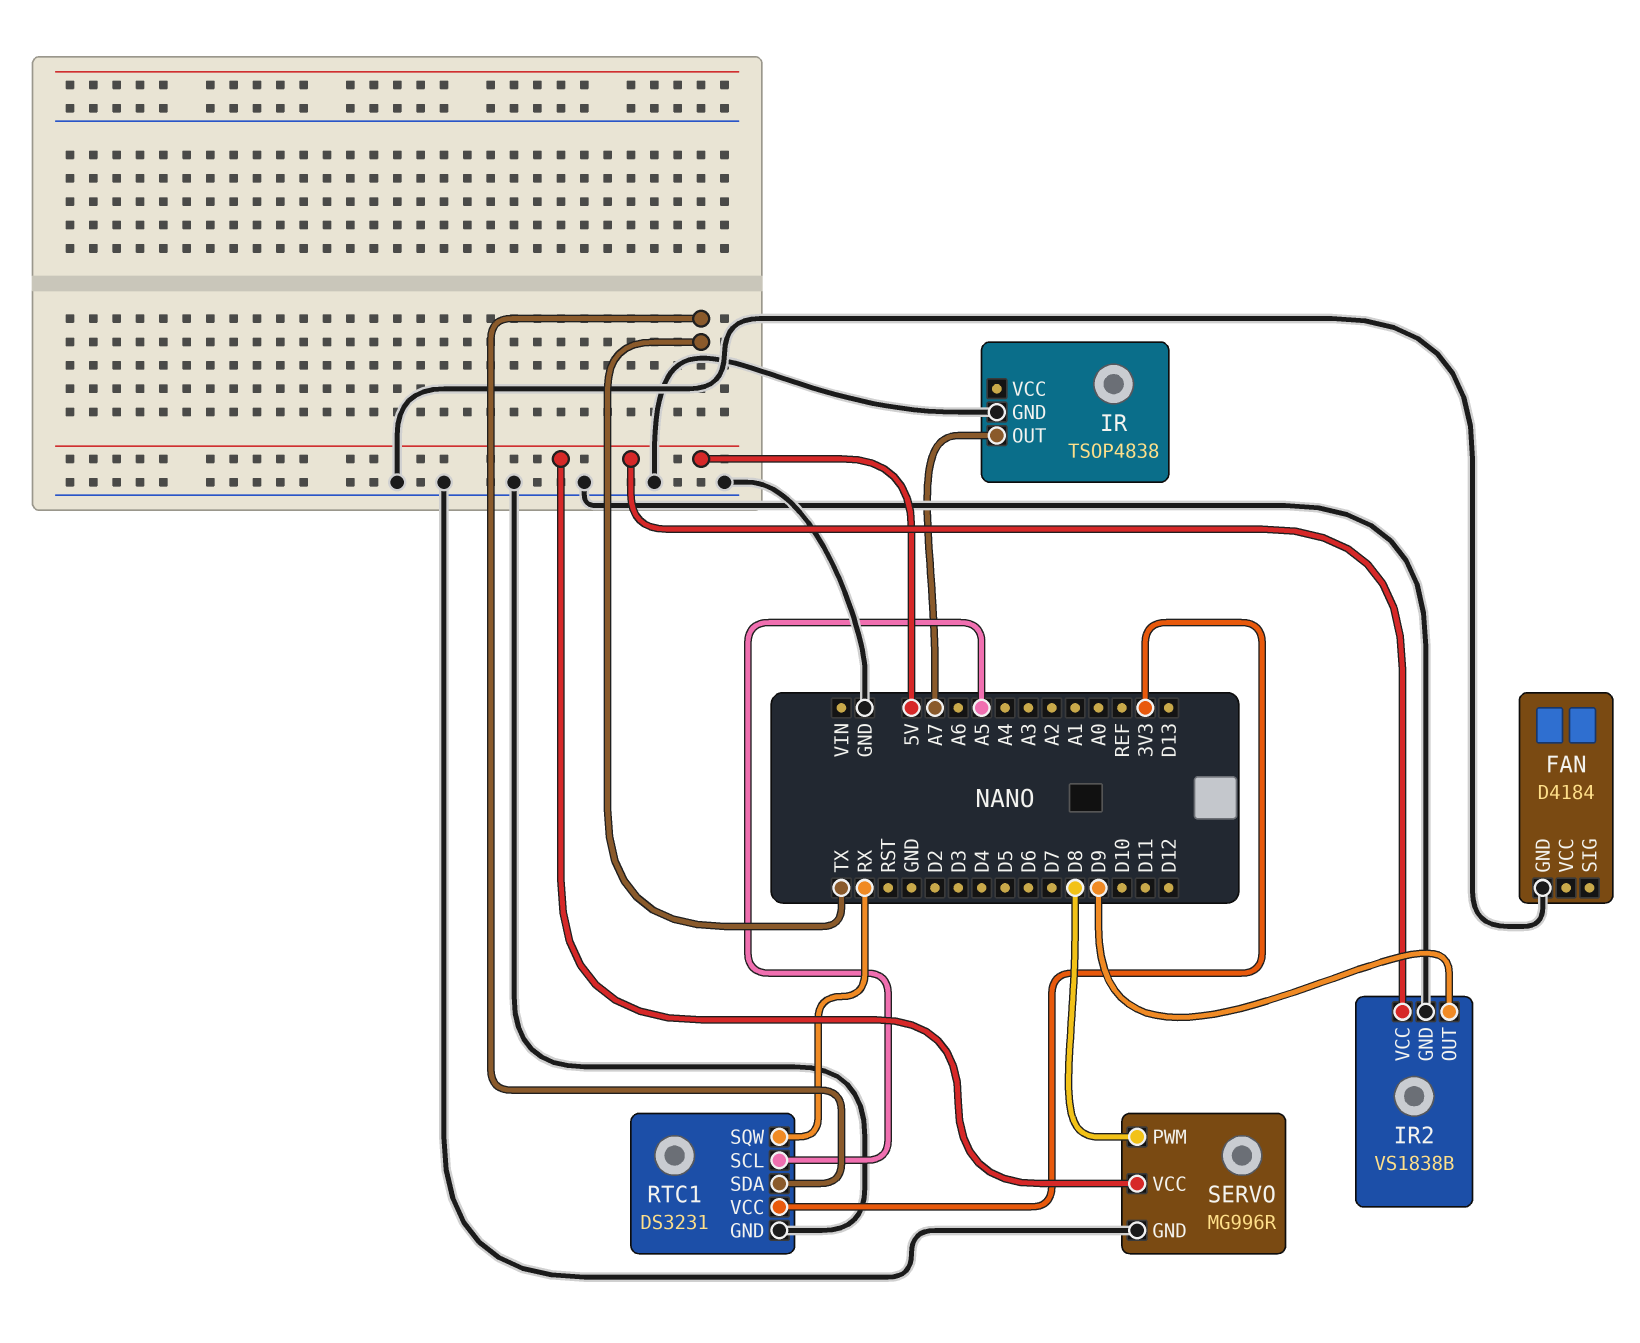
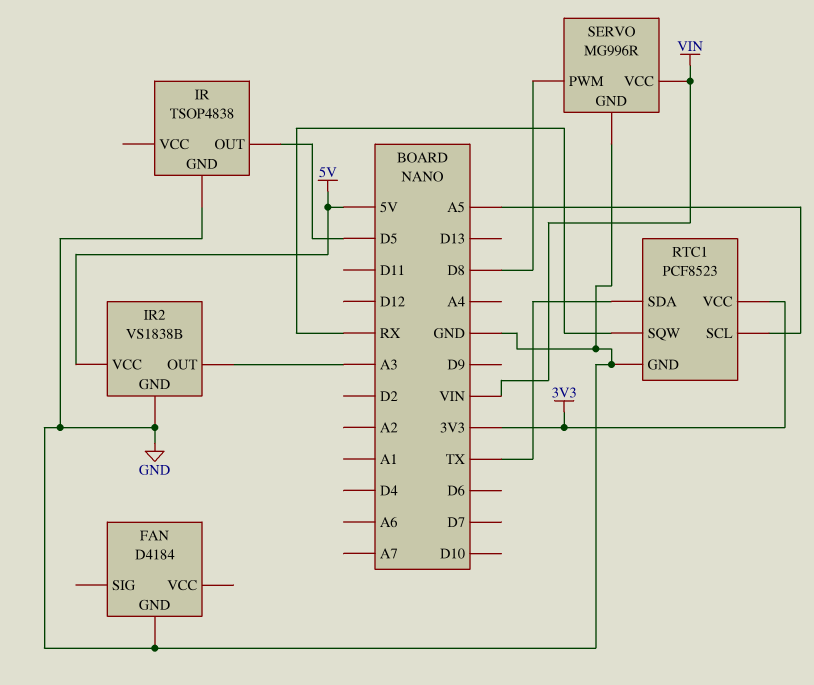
IR pin OUT: A7 -> D5
IR2 pin OUT: D9 -> A3
RTC1: DS3231 -> PCF8523
SERVO pin VCC: 5V -> VIN

